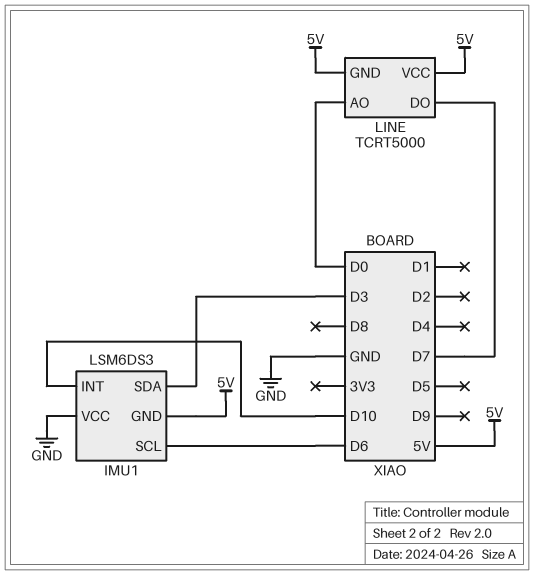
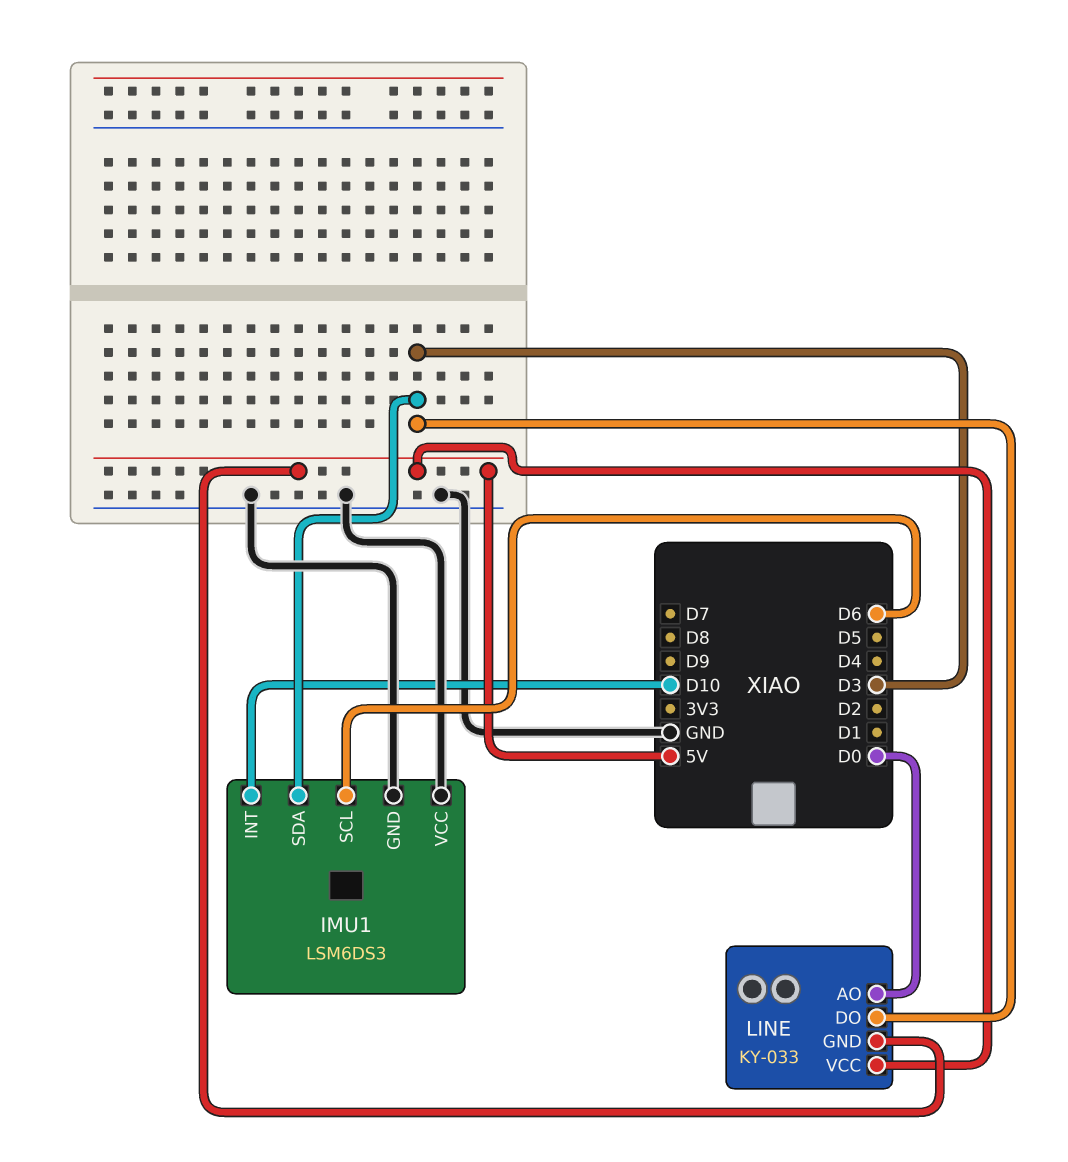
IMU1 pin GND: 5V -> GND
LINE: TCRT5000 -> KY-033
LINE pin DO: D7 -> D3

